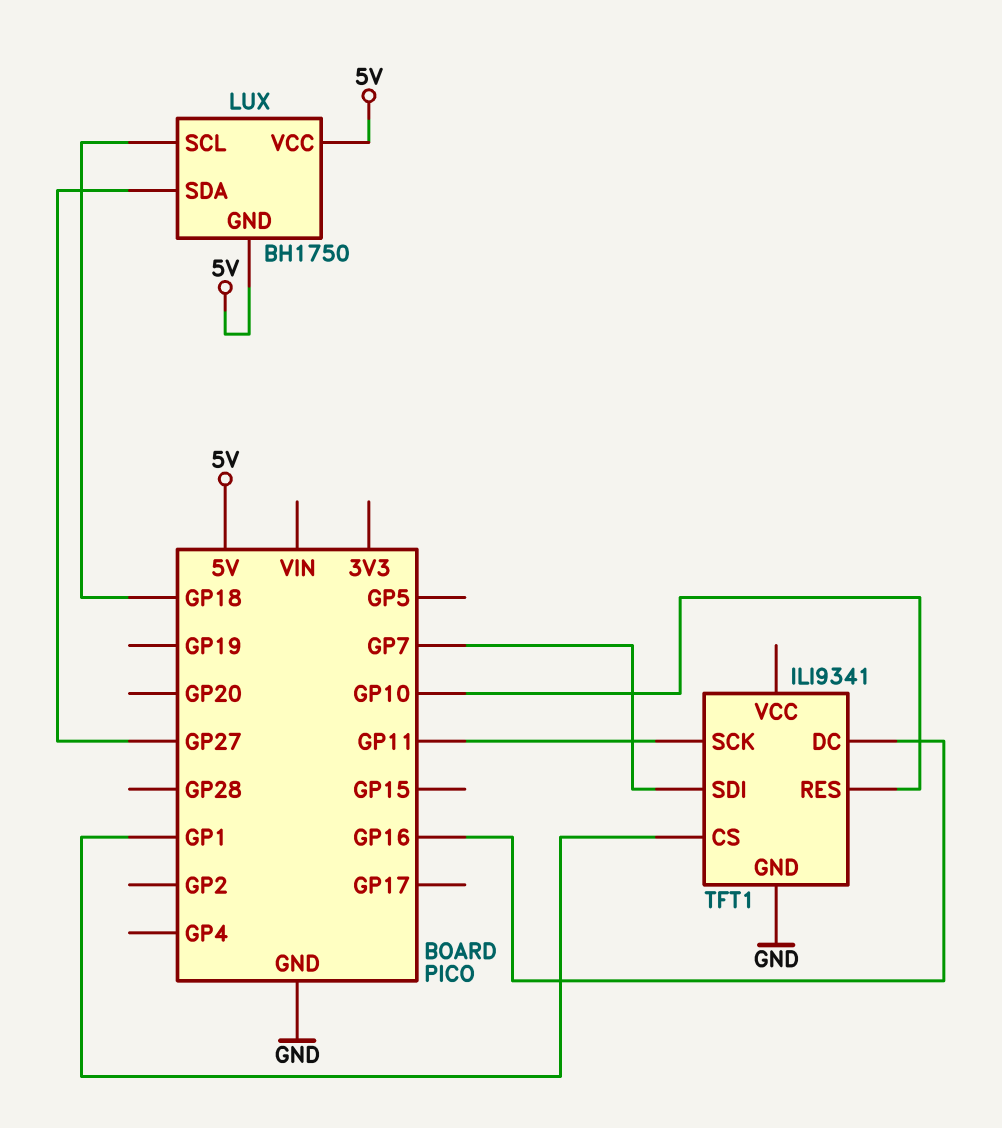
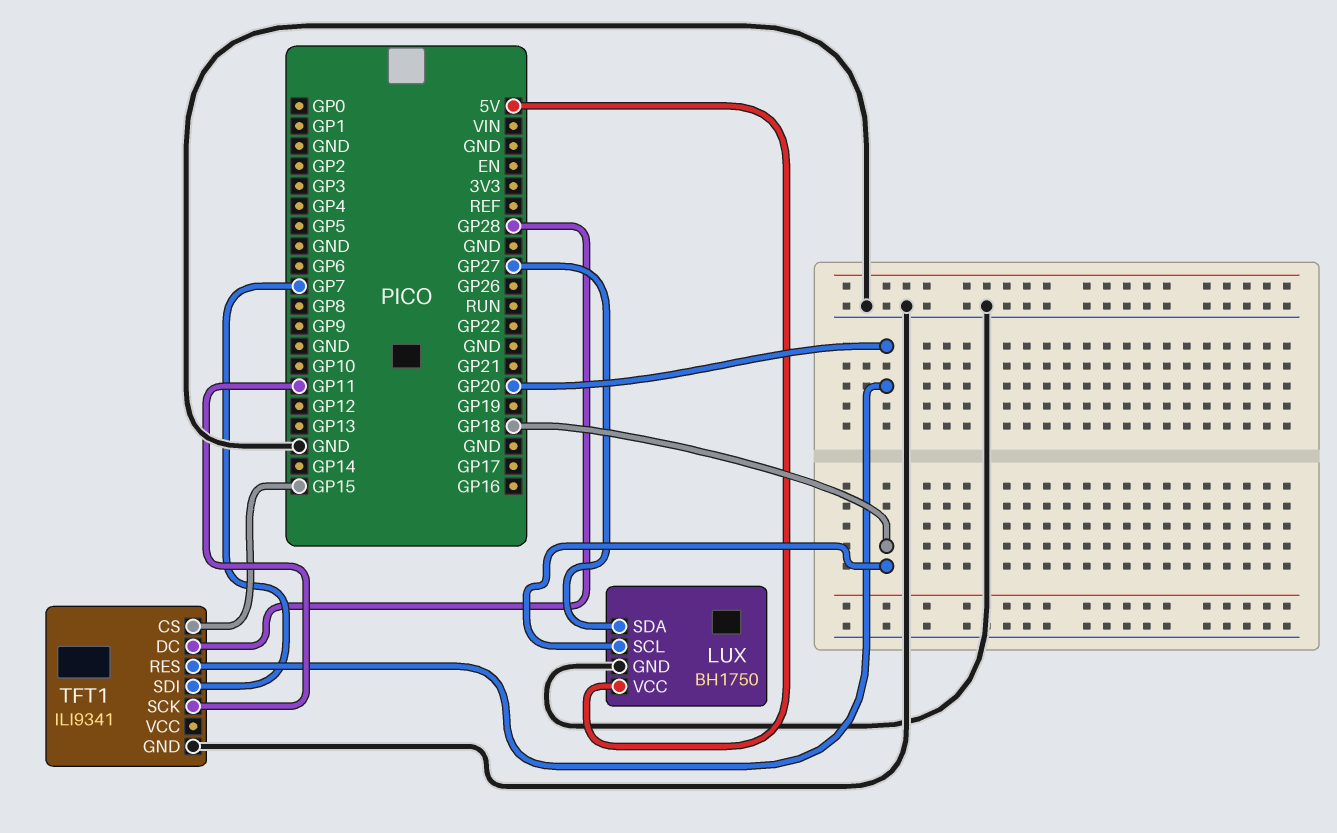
LUX pin GND: 5V -> GND
TFT1 pin CS: GP1 -> GP15
TFT1 pin DC: GP16 -> GP28
TFT1 pin RES: GP10 -> GP20

